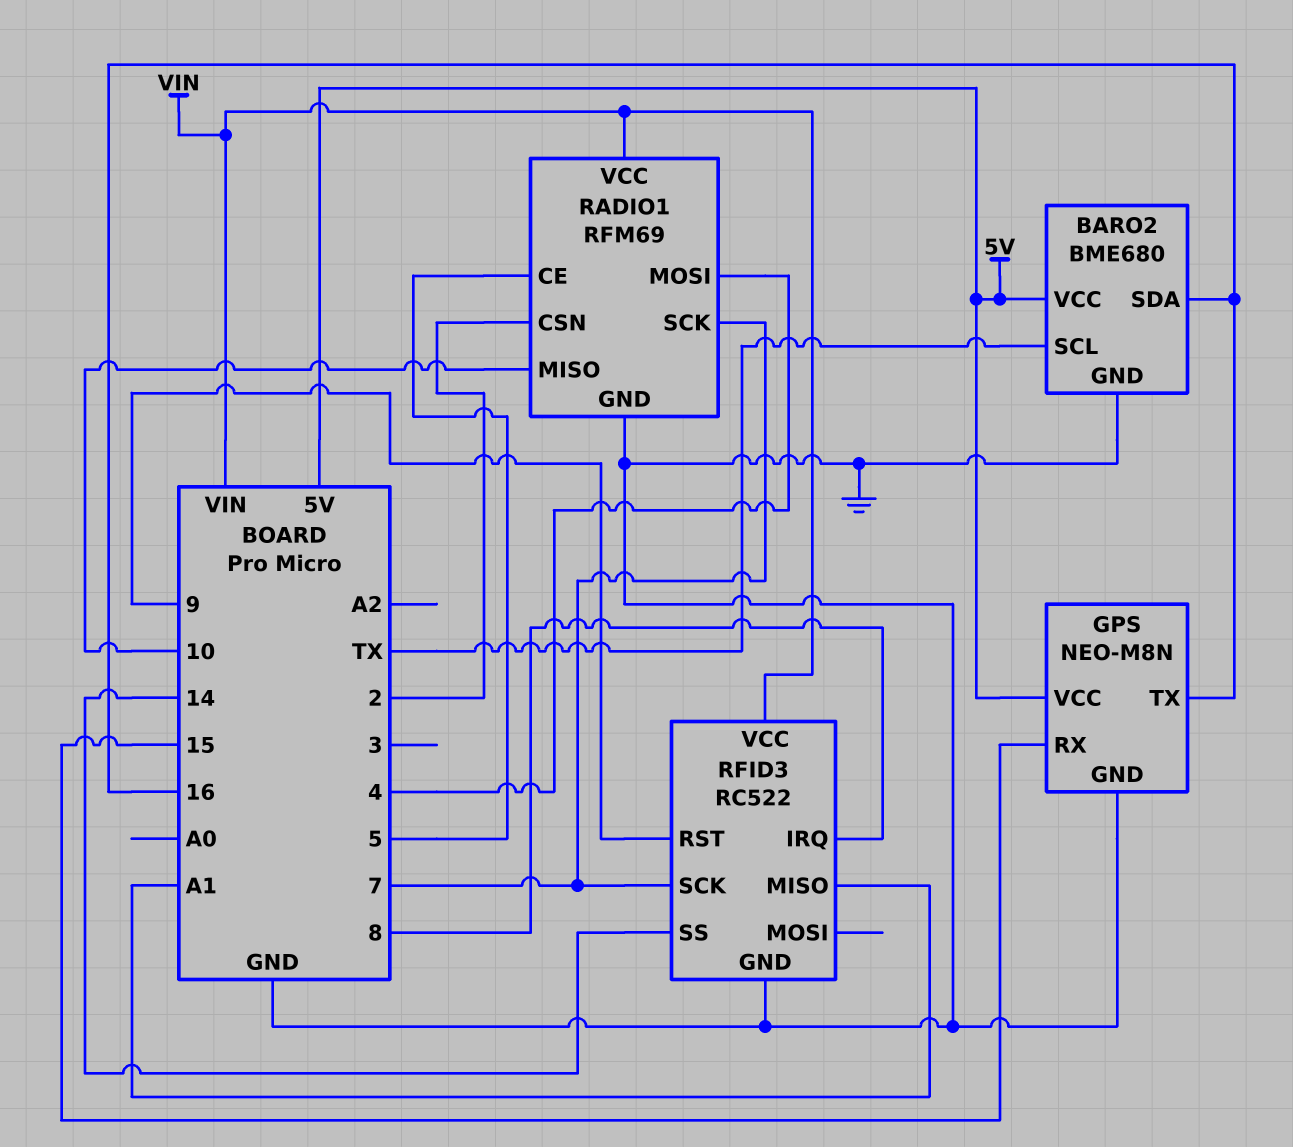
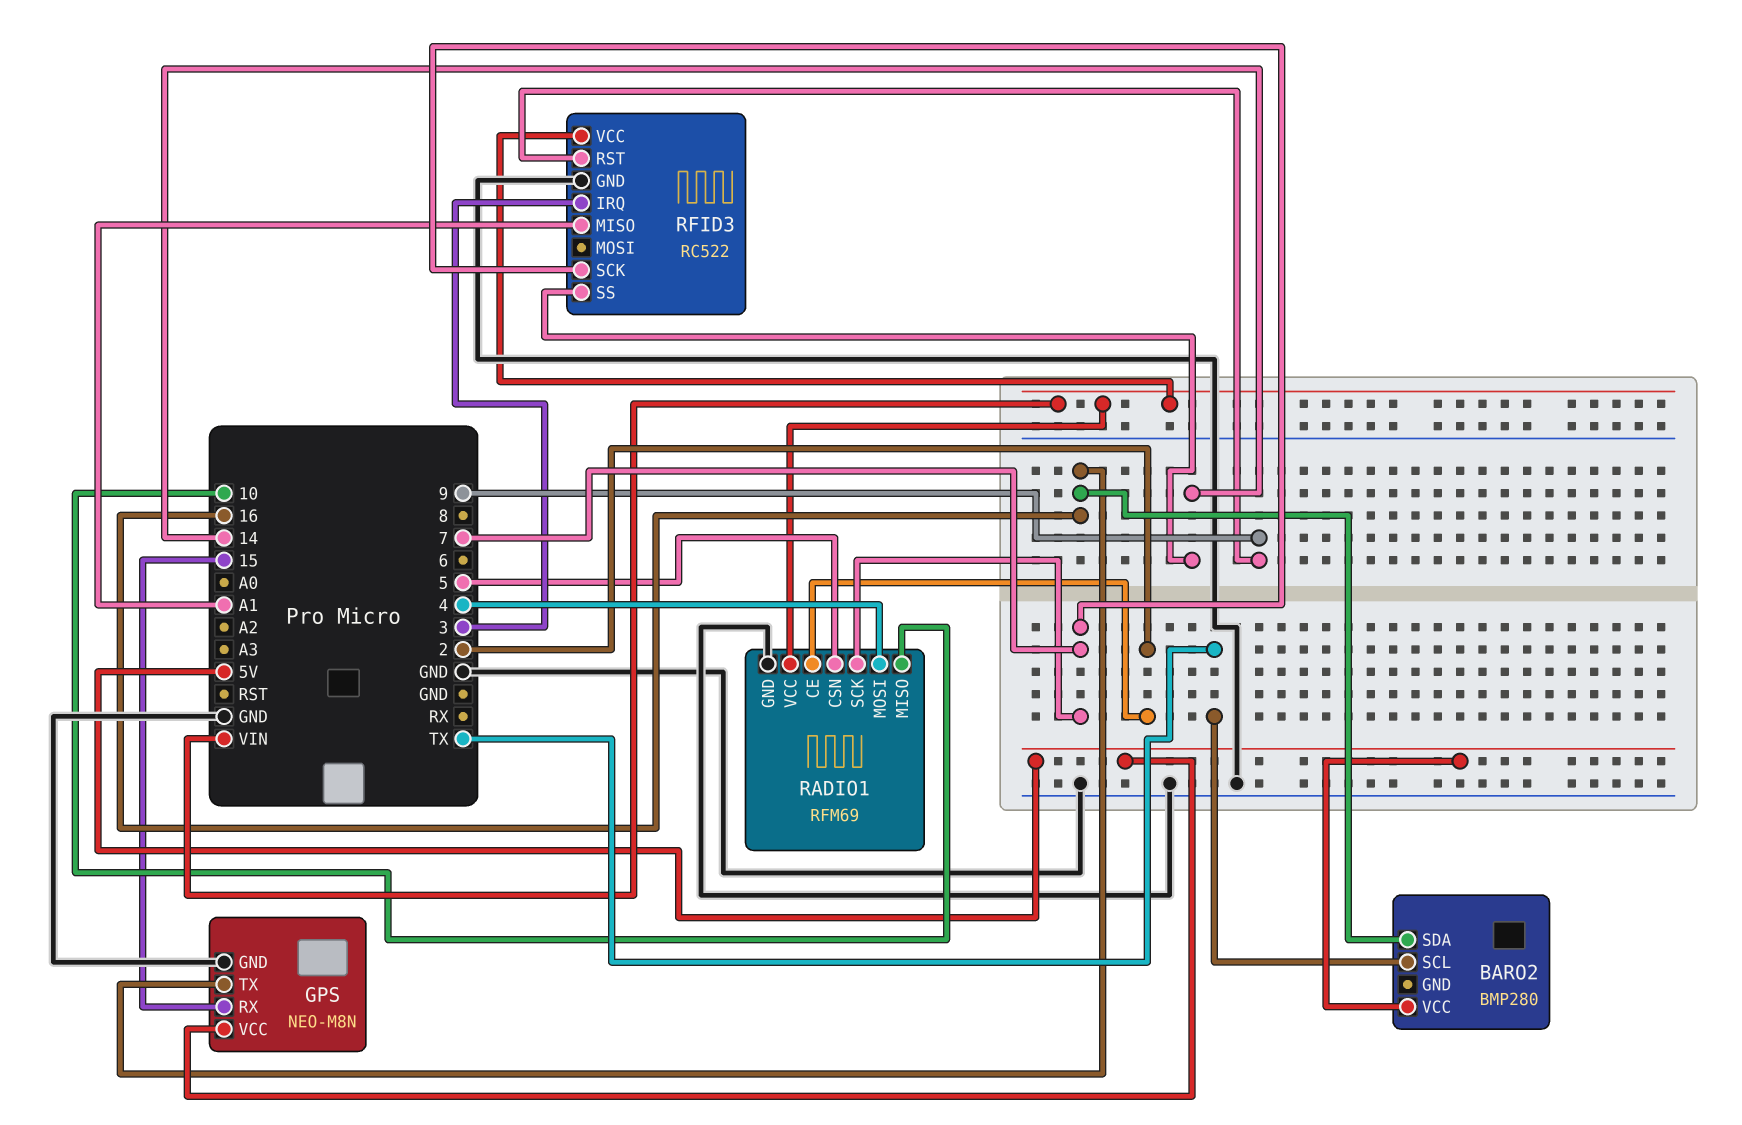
BARO2: BME680 -> BMP280
BARO2 pin GND: GND -> none
RADIO1 pin CE: 5 -> 2
RADIO1 pin CSN: 2 -> 5
RFID3 pin IRQ: 8 -> 3

